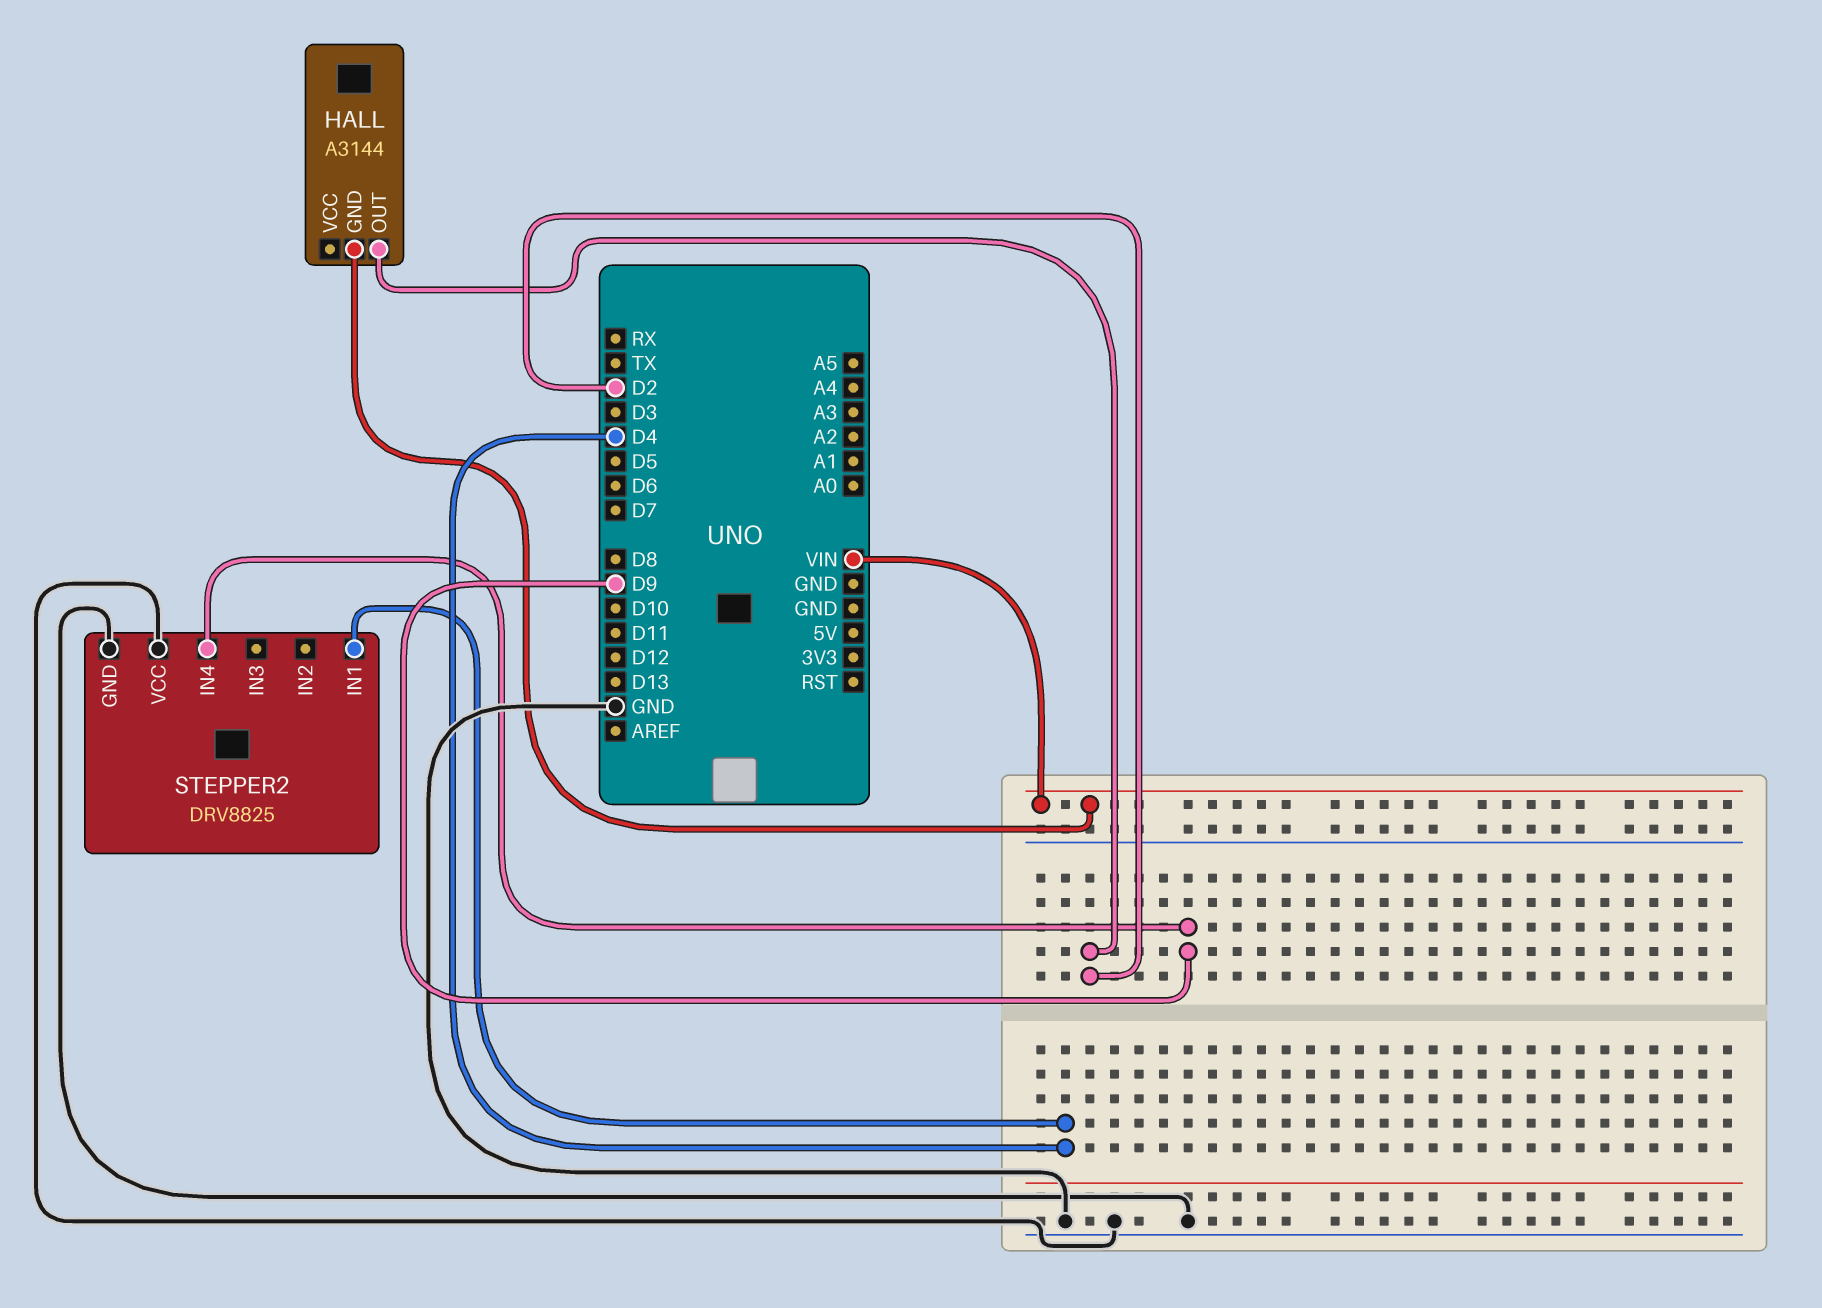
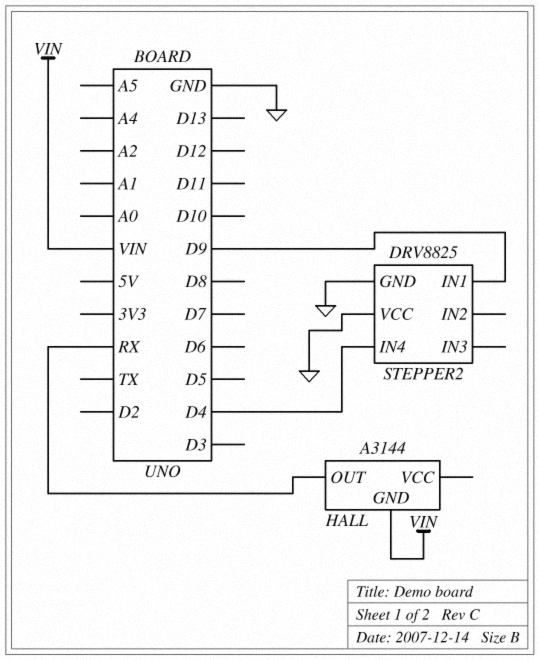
HALL pin OUT: D2 -> RX
STEPPER2 pin IN1: D4 -> D9
STEPPER2 pin IN4: D9 -> D4

